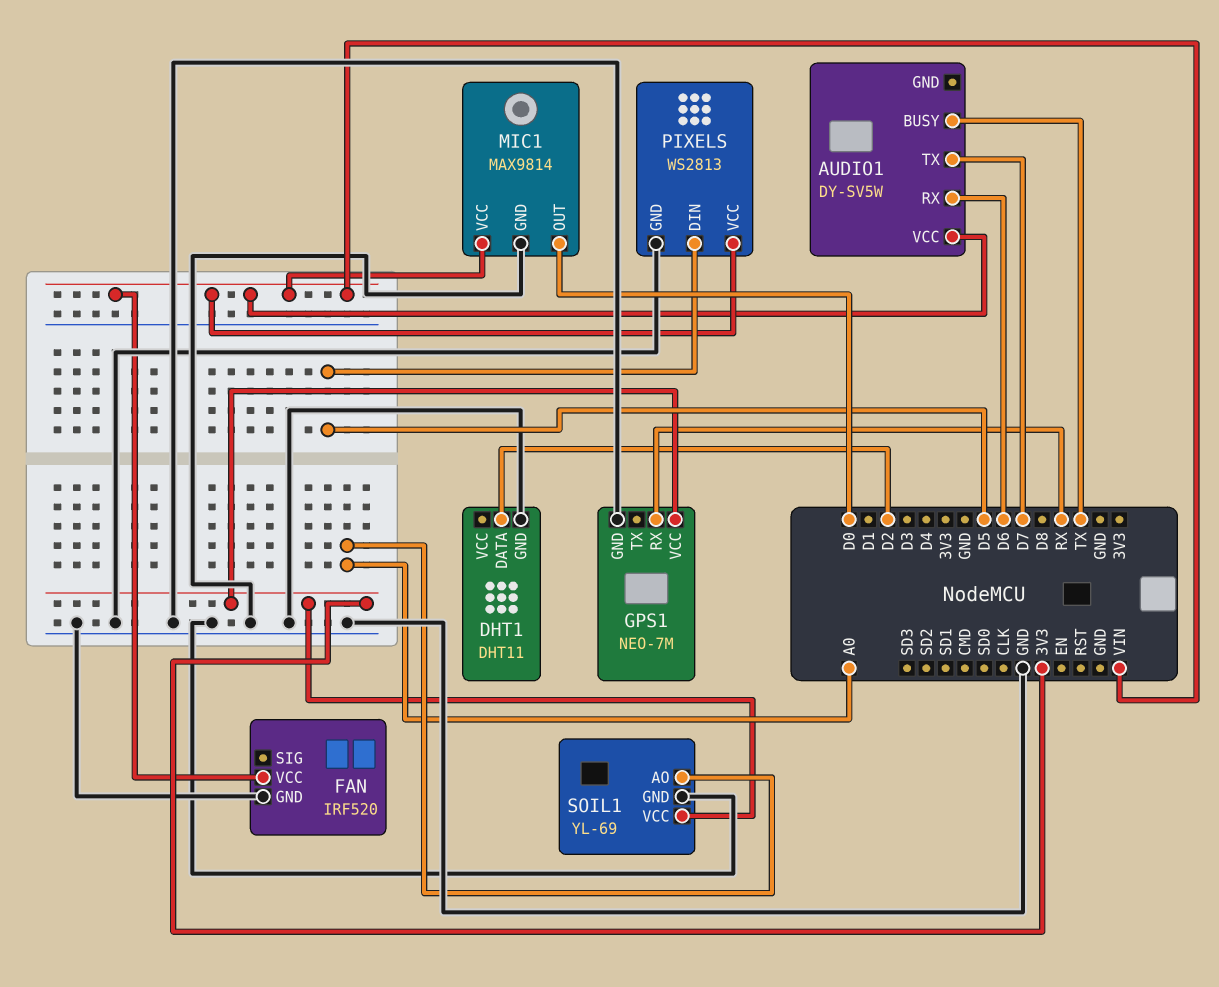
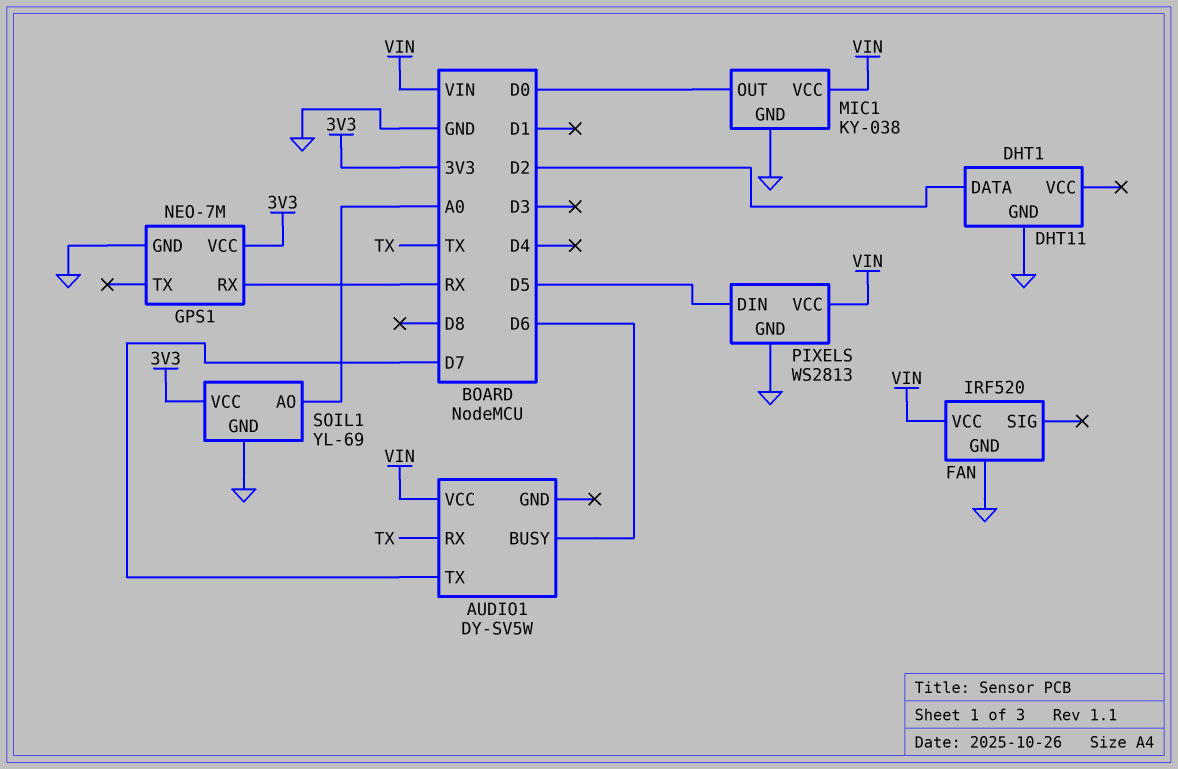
AUDIO1 pin BUSY: TX -> D6
AUDIO1 pin RX: D6 -> TX
MIC1: MAX9814 -> KY-038

